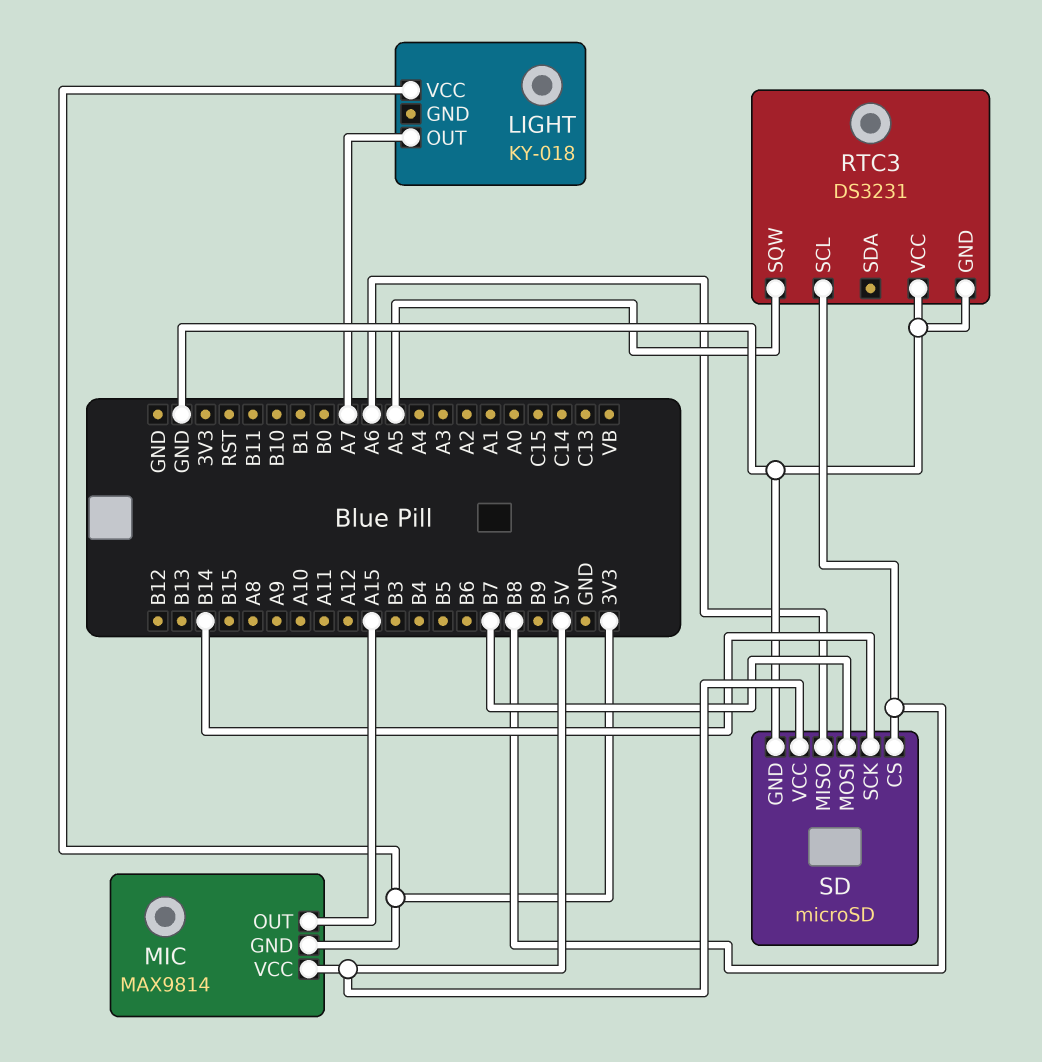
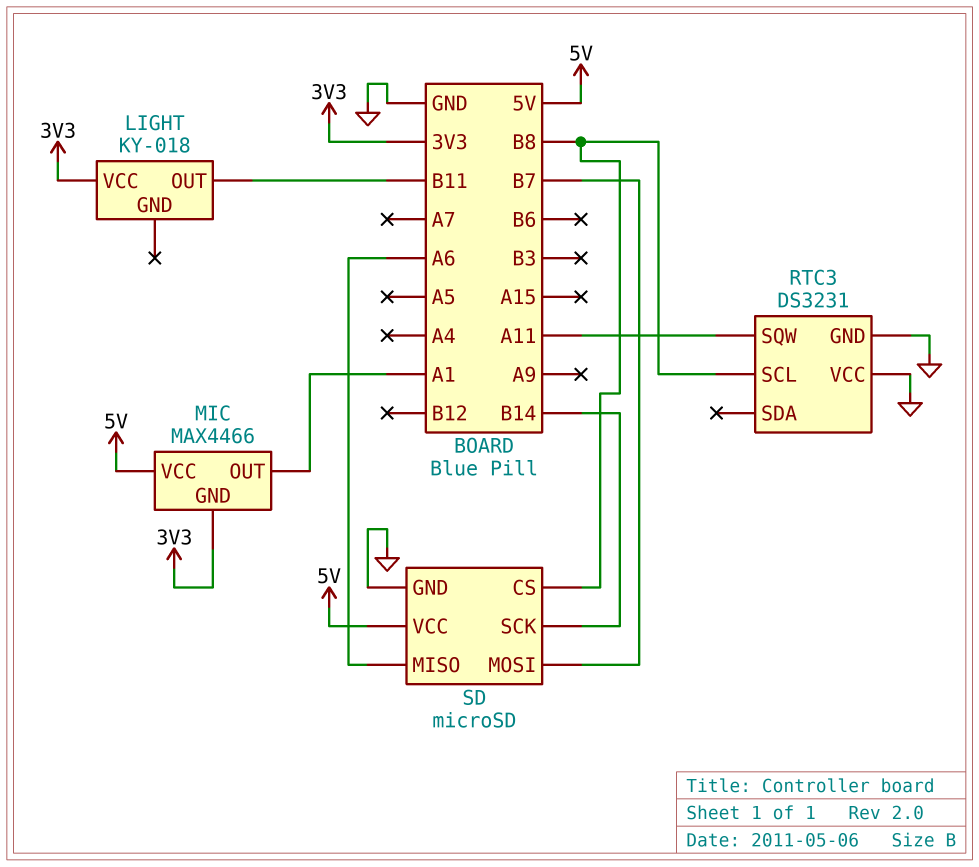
LIGHT pin OUT: A7 -> B11
MIC: MAX9814 -> MAX4466
MIC pin OUT: A15 -> A1
RTC3 pin SQW: A5 -> A11

